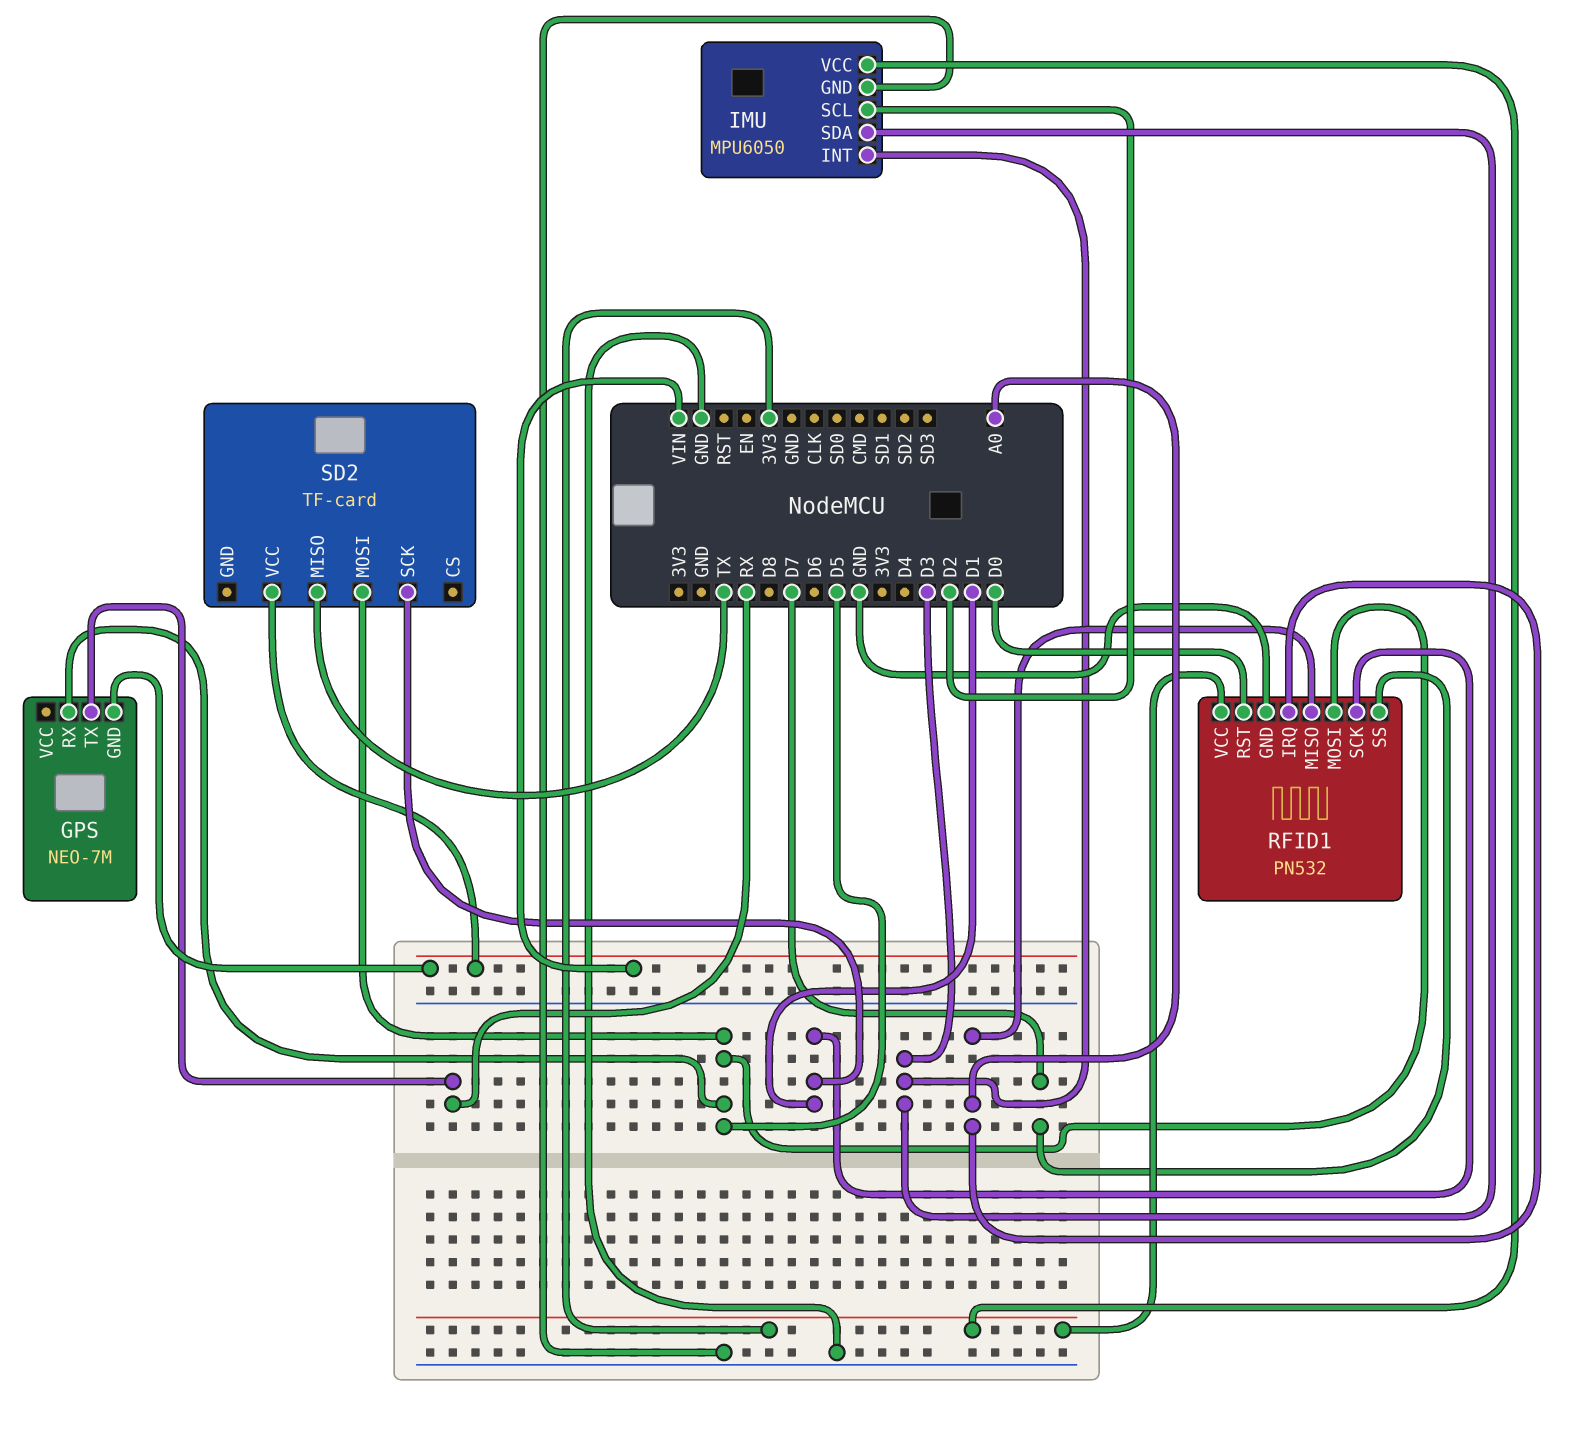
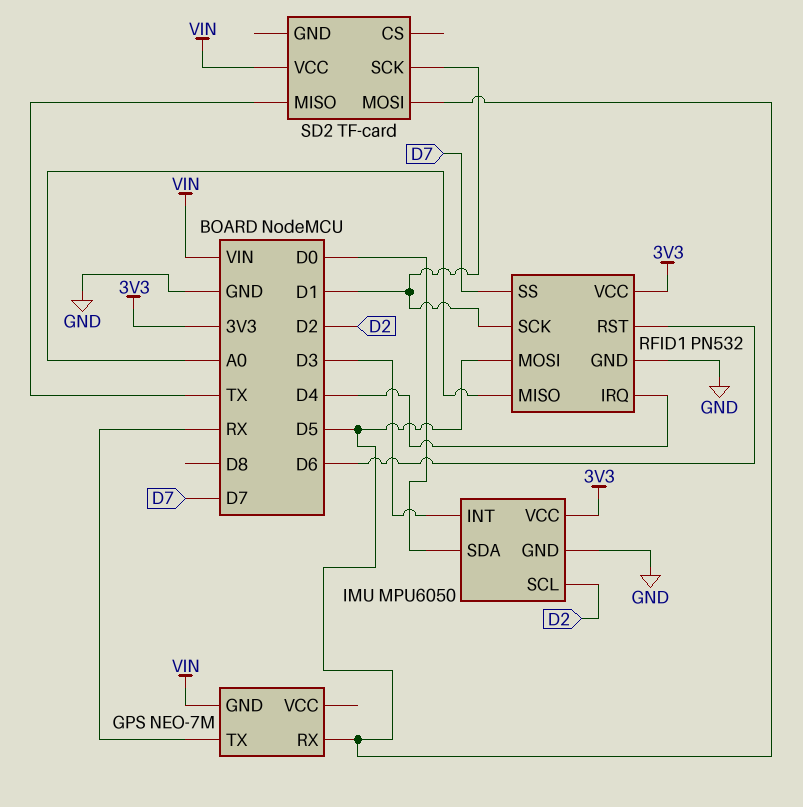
IMU pin SDA: D3 -> D0
RFID1 pin IRQ: A0 -> D4
RFID1 pin RST: D0 -> D6

